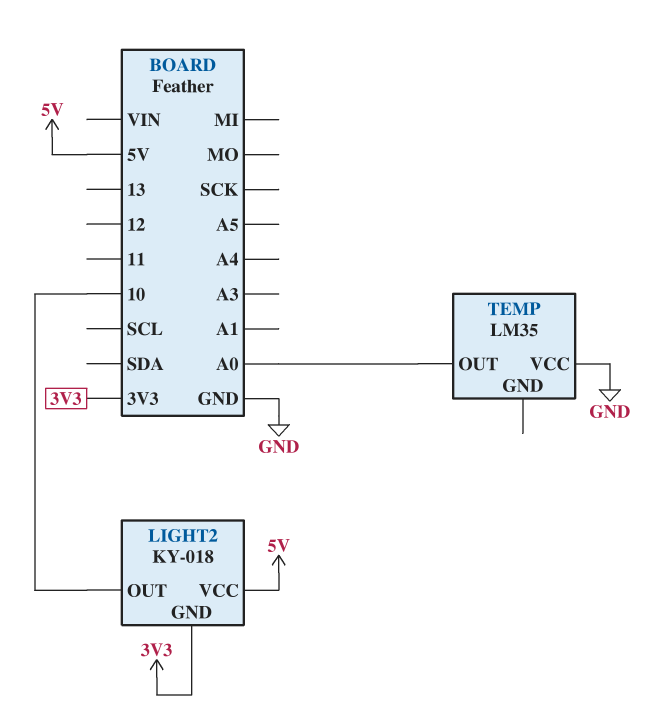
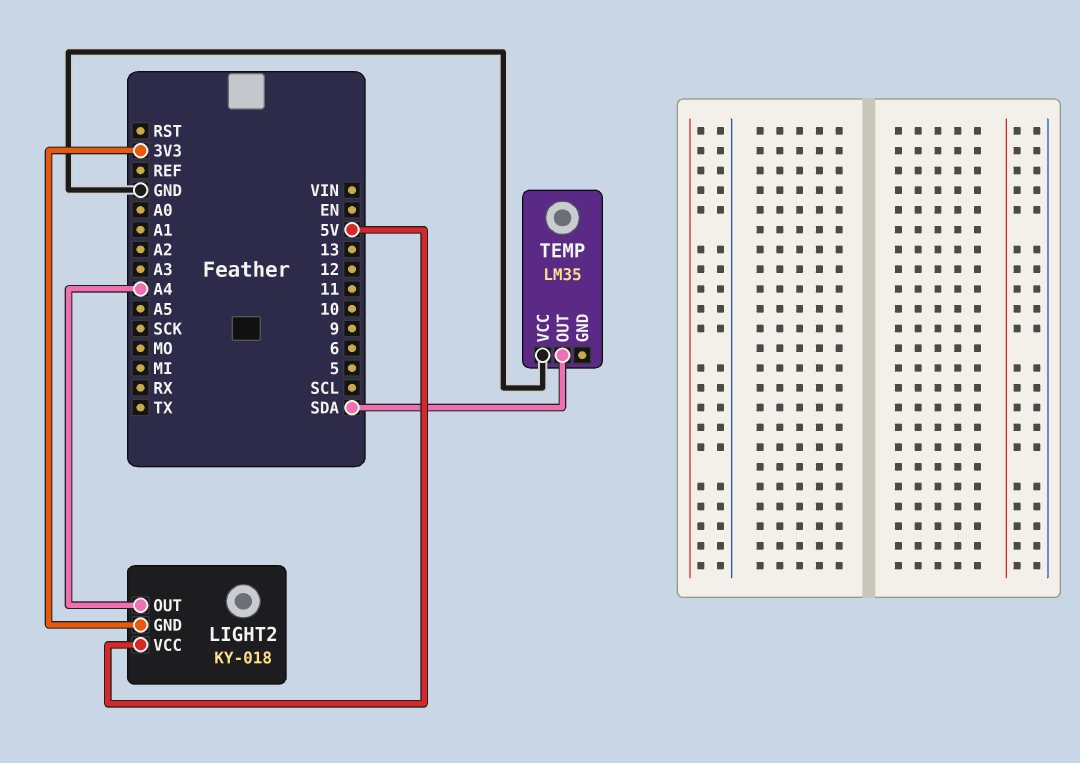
LIGHT2 pin OUT: 10 -> A4
TEMP pin OUT: A0 -> SDA

